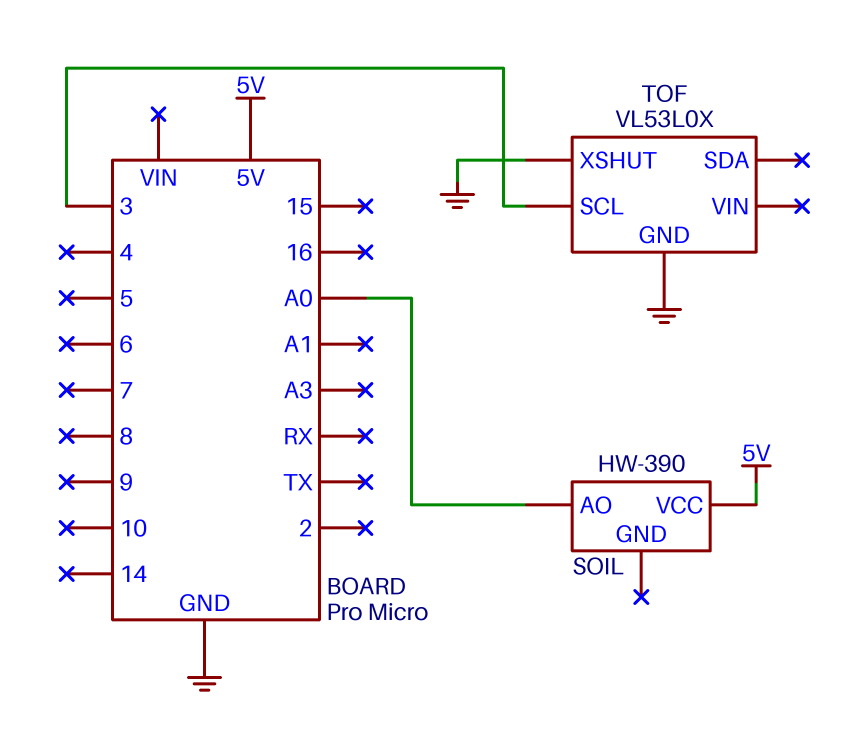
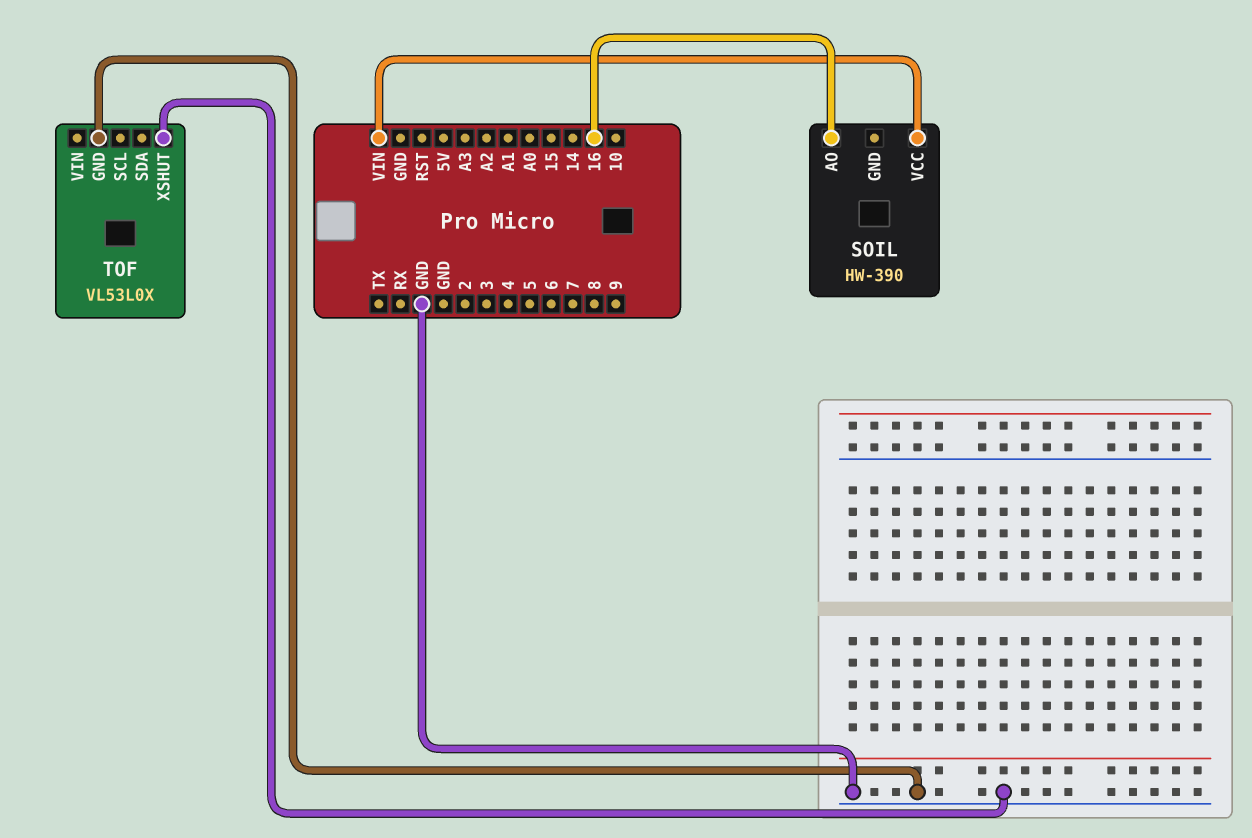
SOIL pin AO: A0 -> 16
SOIL pin VCC: 5V -> VIN
TOF pin SCL: 3 -> none

